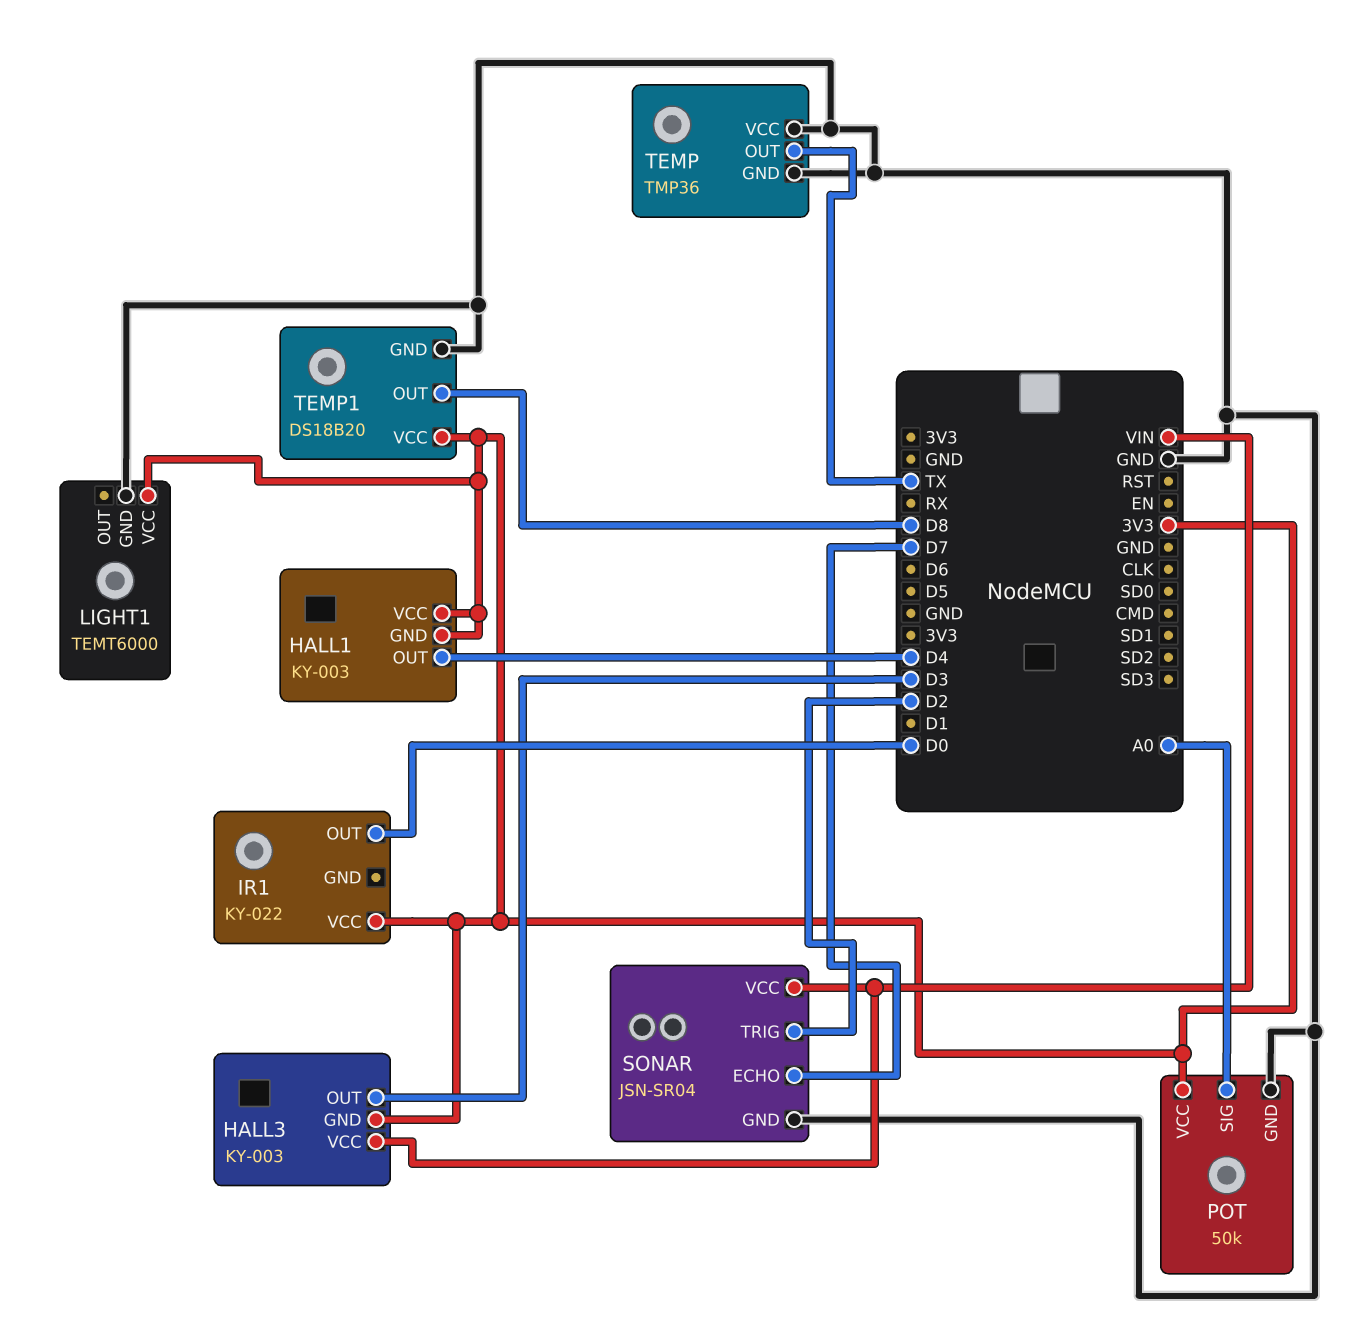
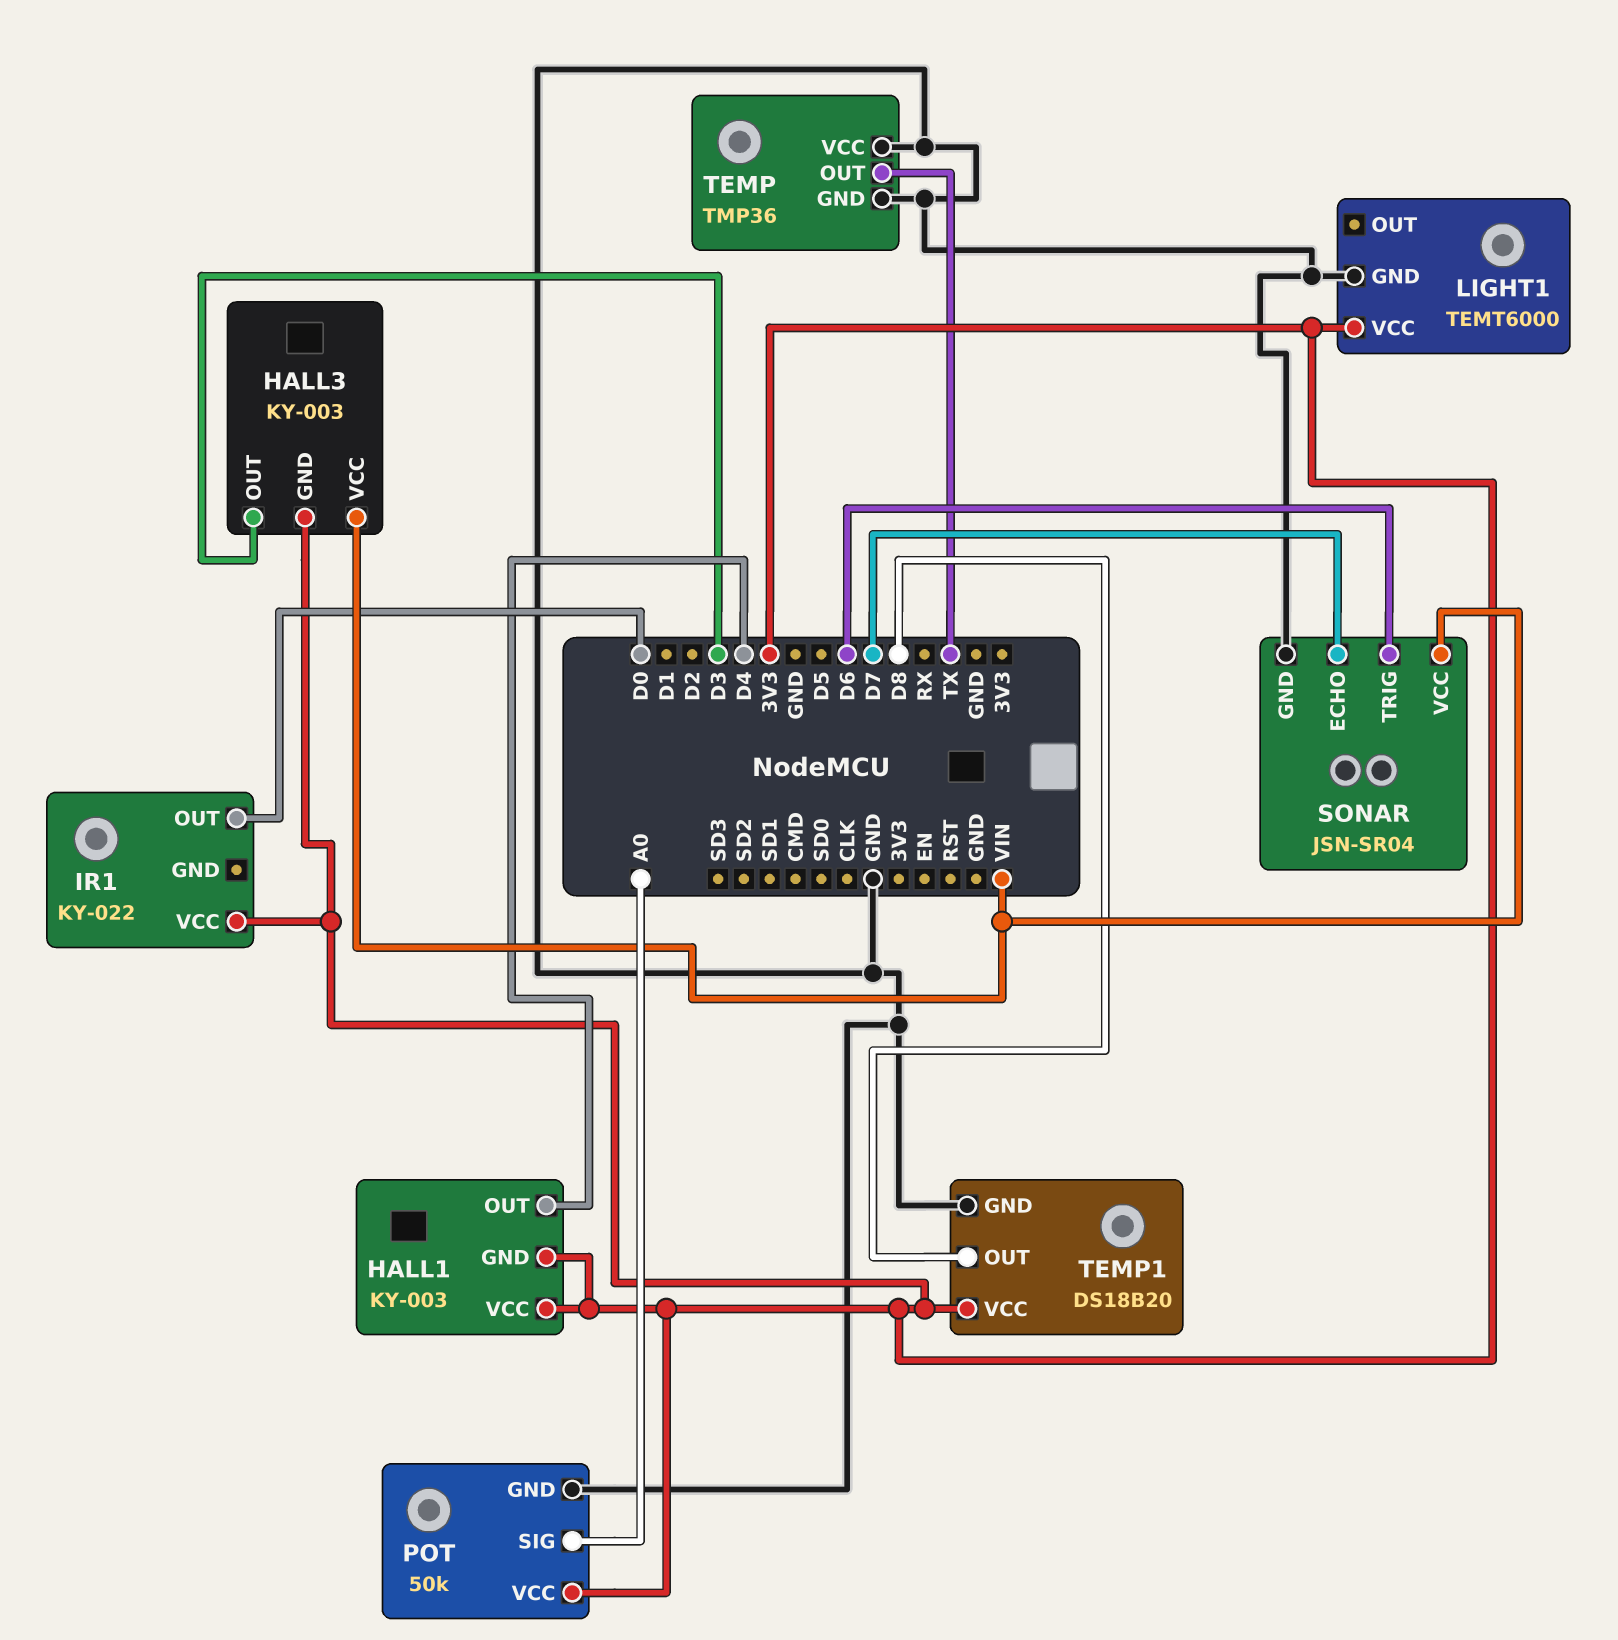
SONAR pin TRIG: D2 -> D6

